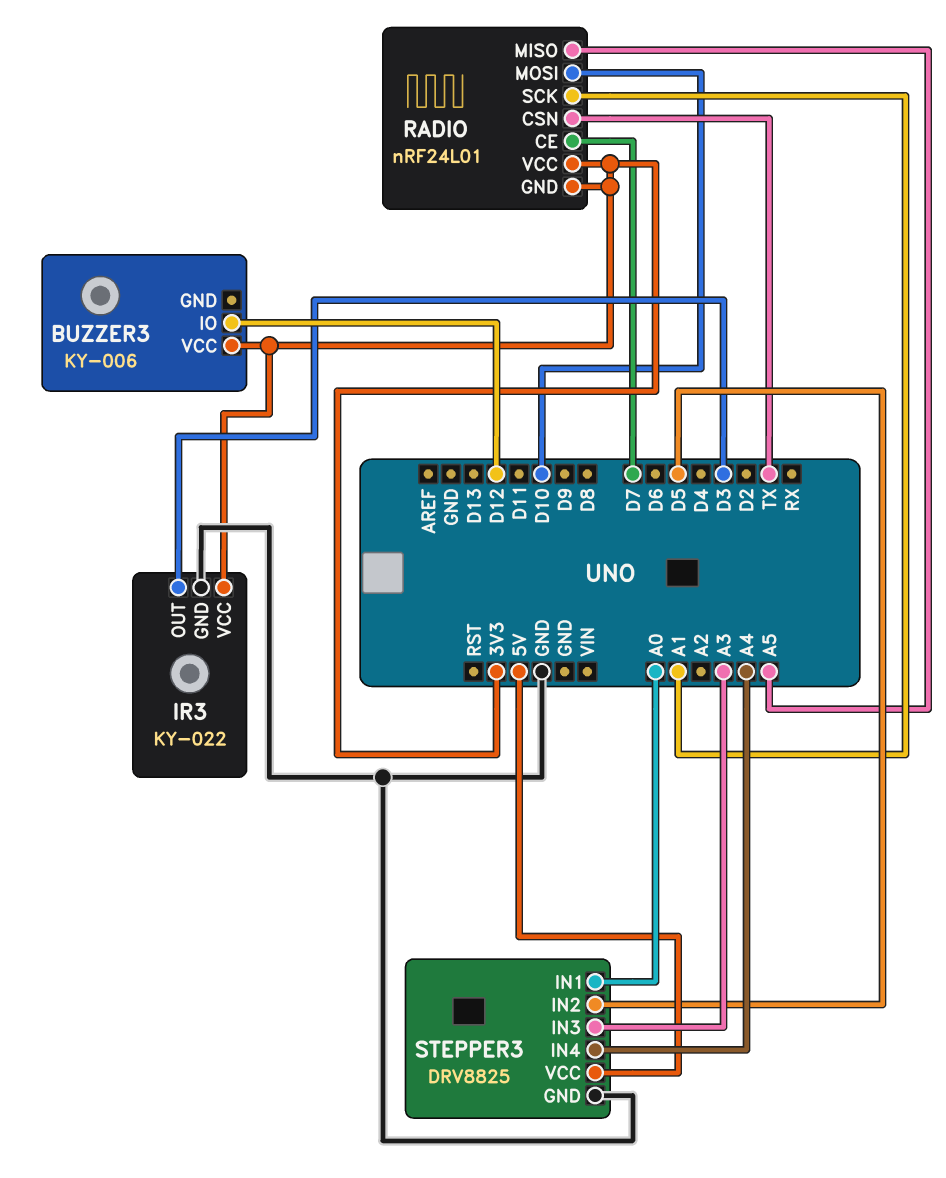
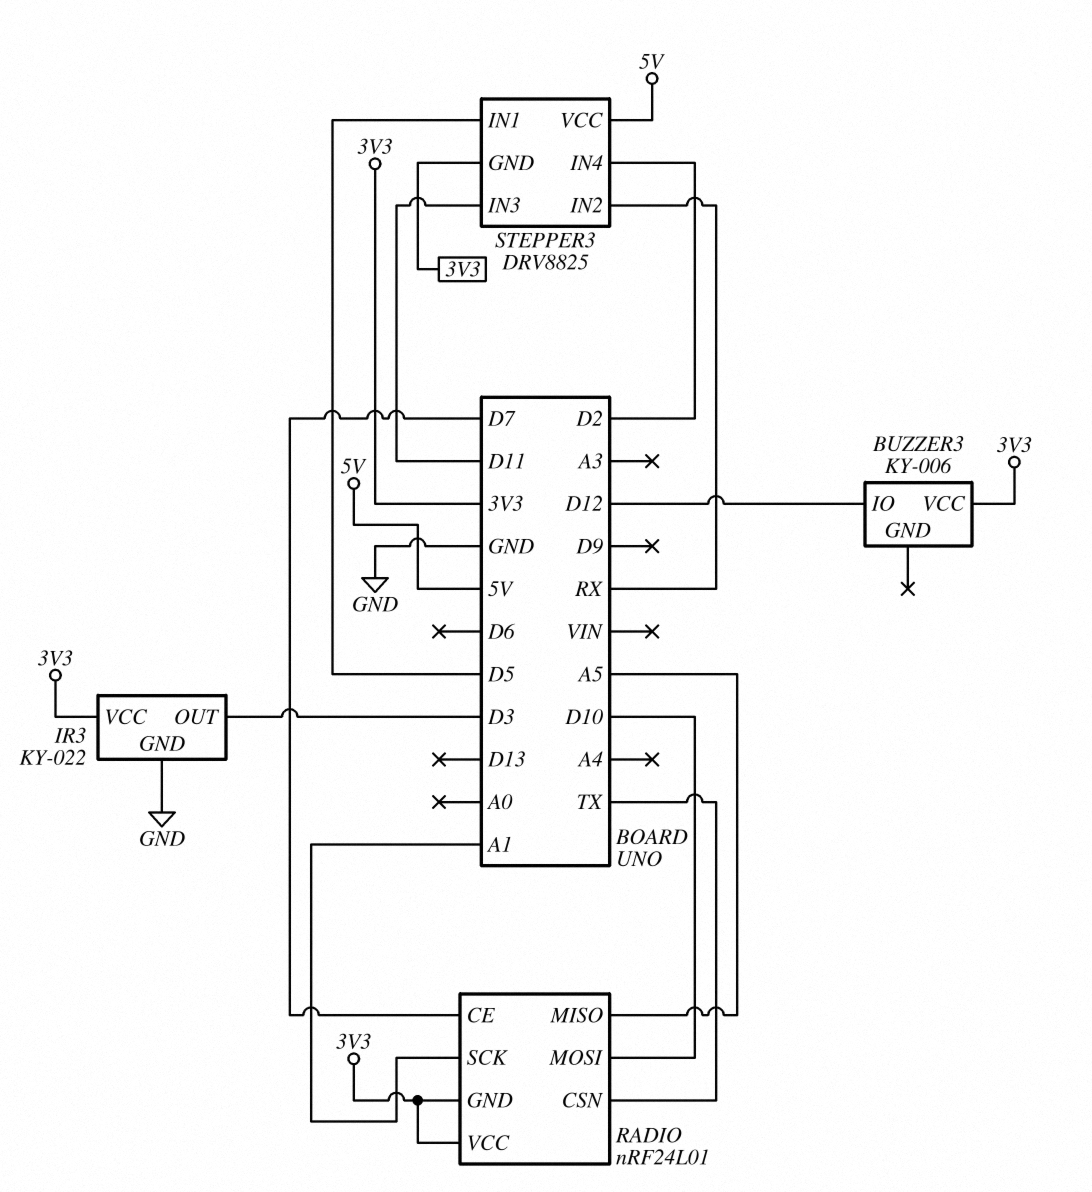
STEPPER3 pin GND: GND -> 3V3
STEPPER3 pin IN1: A0 -> D5
STEPPER3 pin IN2: D5 -> RX
STEPPER3 pin IN3: A3 -> D11
STEPPER3 pin IN4: A4 -> D2

